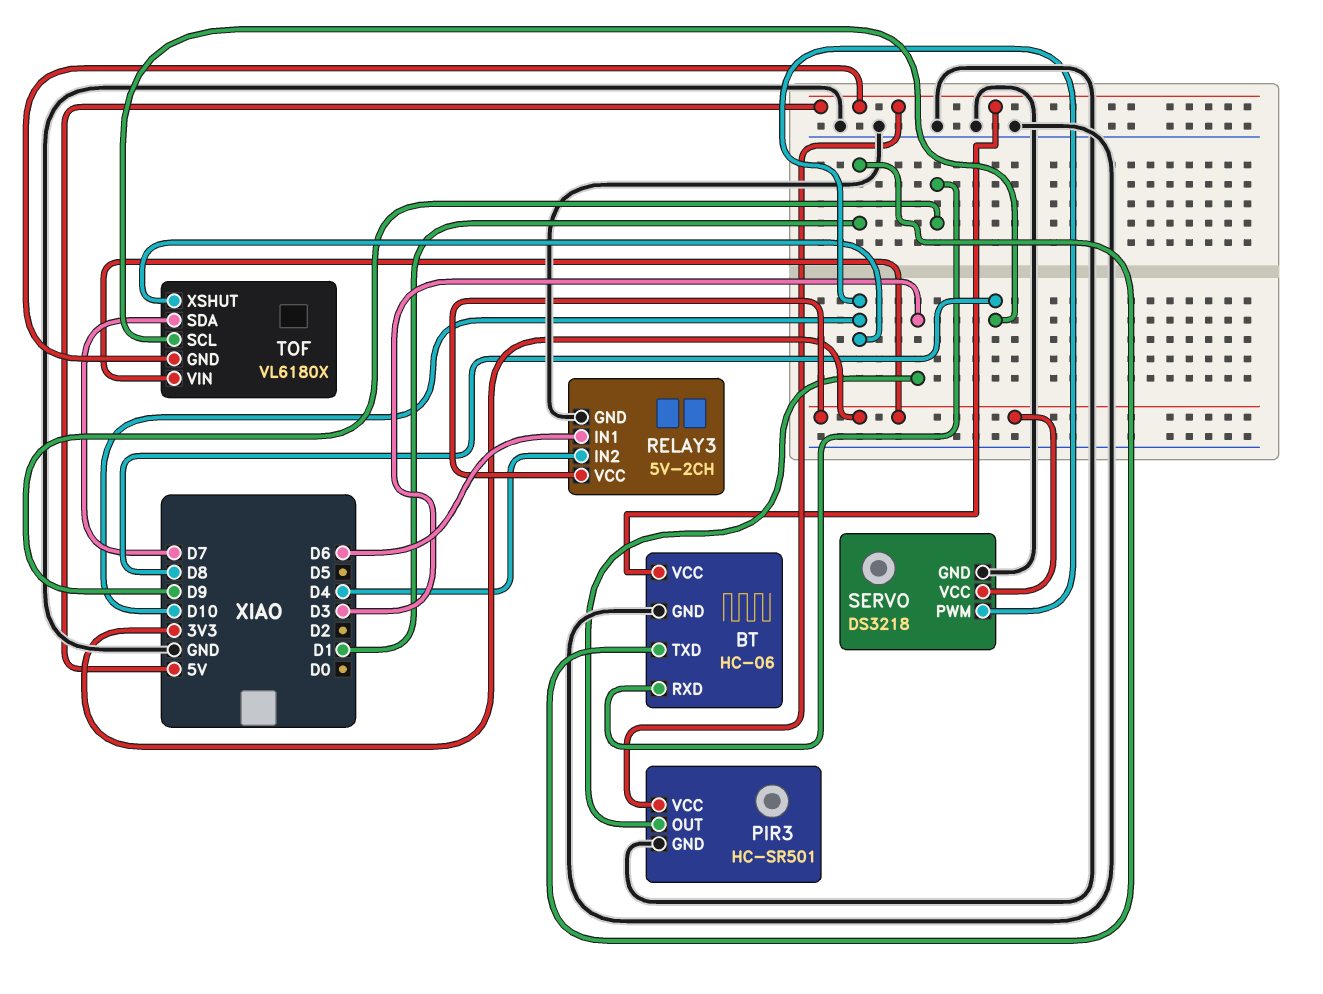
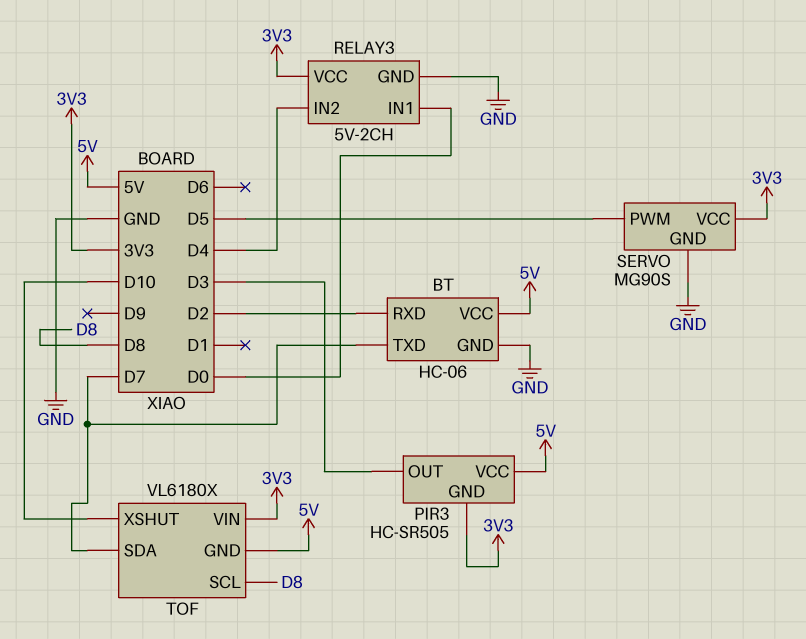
BT pin RXD: D9 -> D2
BT pin TXD: D1 -> D7
PIR3: HC-SR501 -> HC-SR505
PIR3 pin GND: GND -> 3V3
RELAY3 pin IN1: D6 -> D0
SERVO: DS3218 -> MG90S
SERVO pin PWM: D10 -> D5

